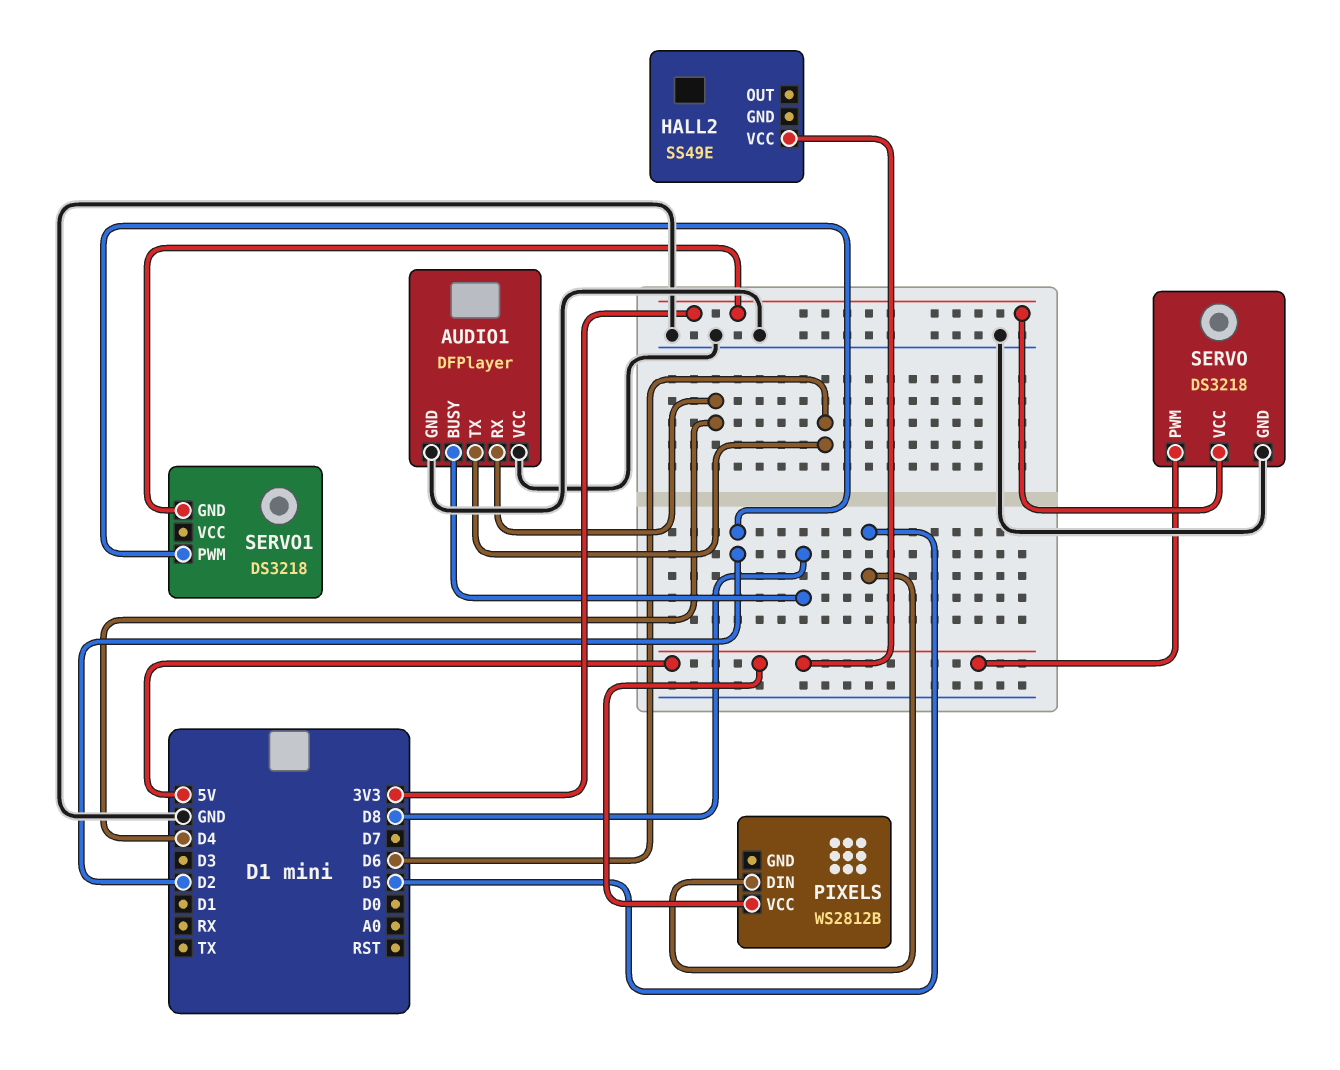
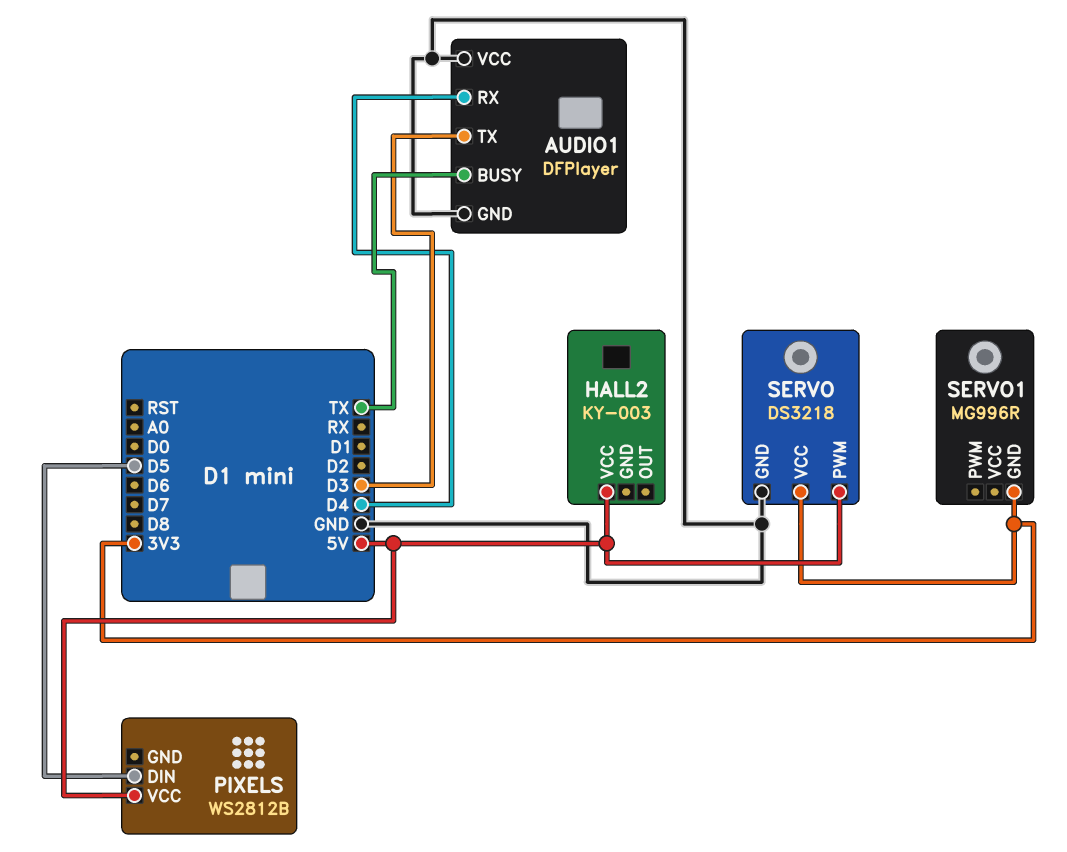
AUDIO1 pin BUSY: D8 -> TX
AUDIO1 pin TX: D6 -> D3
HALL2: SS49E -> KY-003
SERVO1: DS3218 -> MG996R
SERVO1 pin PWM: D2 -> none

